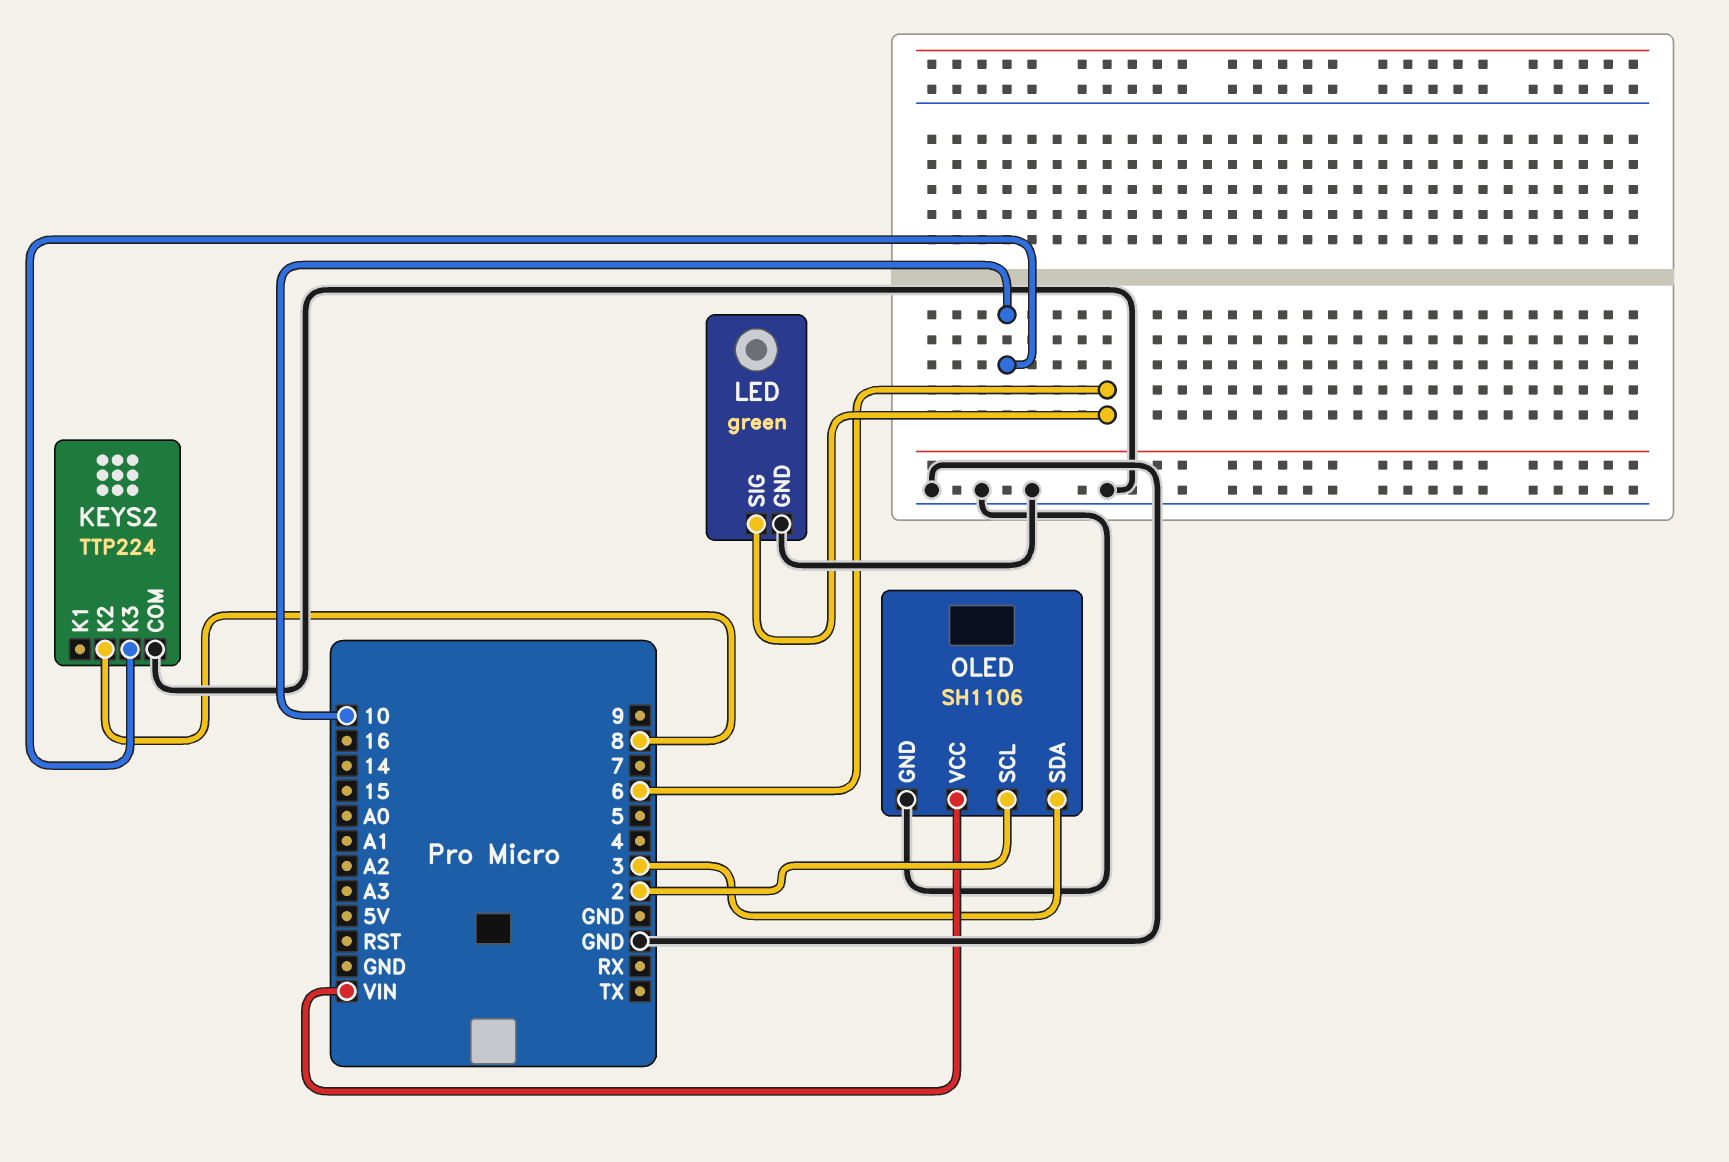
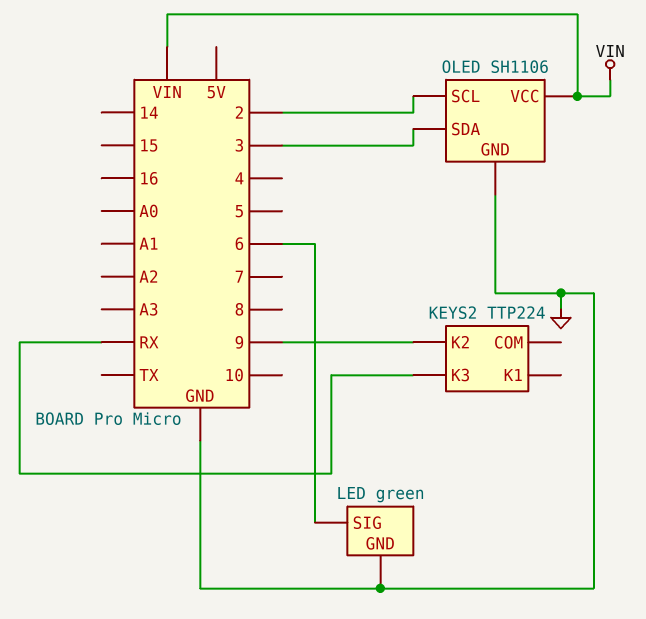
KEYS2 pin COM: GND -> none
KEYS2 pin K2: 8 -> 9
KEYS2 pin K3: 10 -> RX

